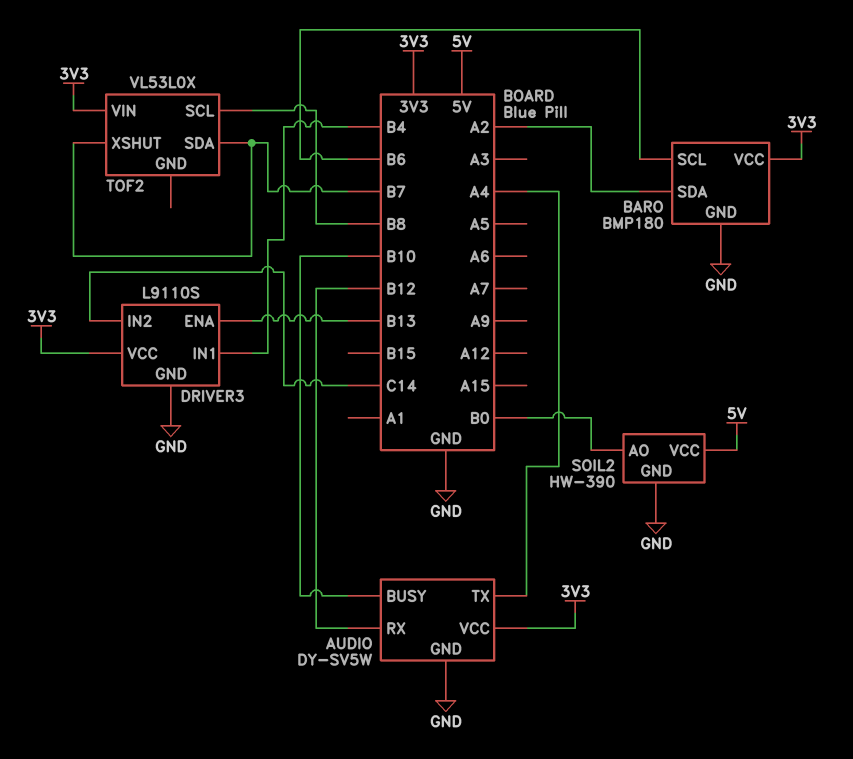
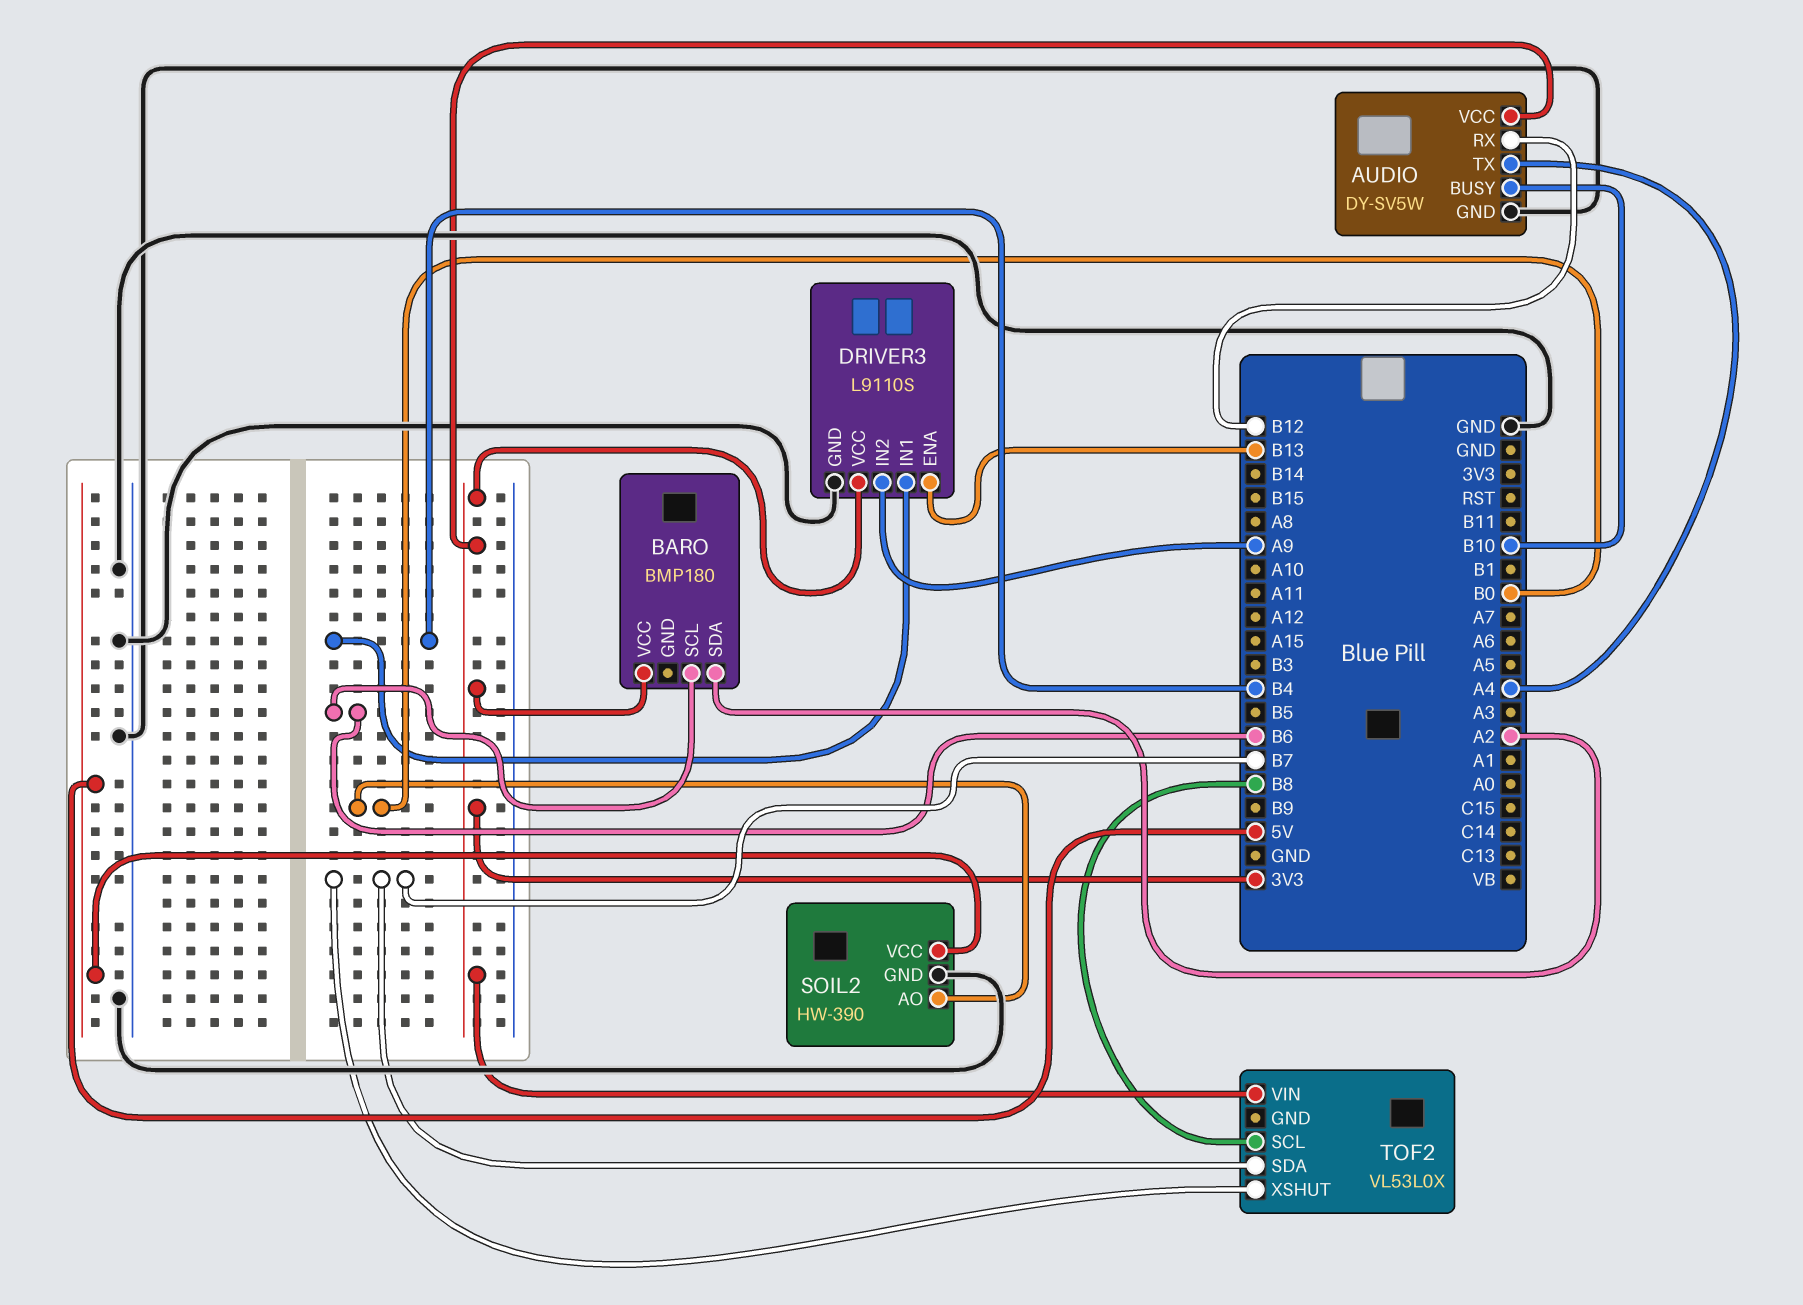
BARO pin GND: GND -> none
DRIVER3 pin IN2: C14 -> A9

